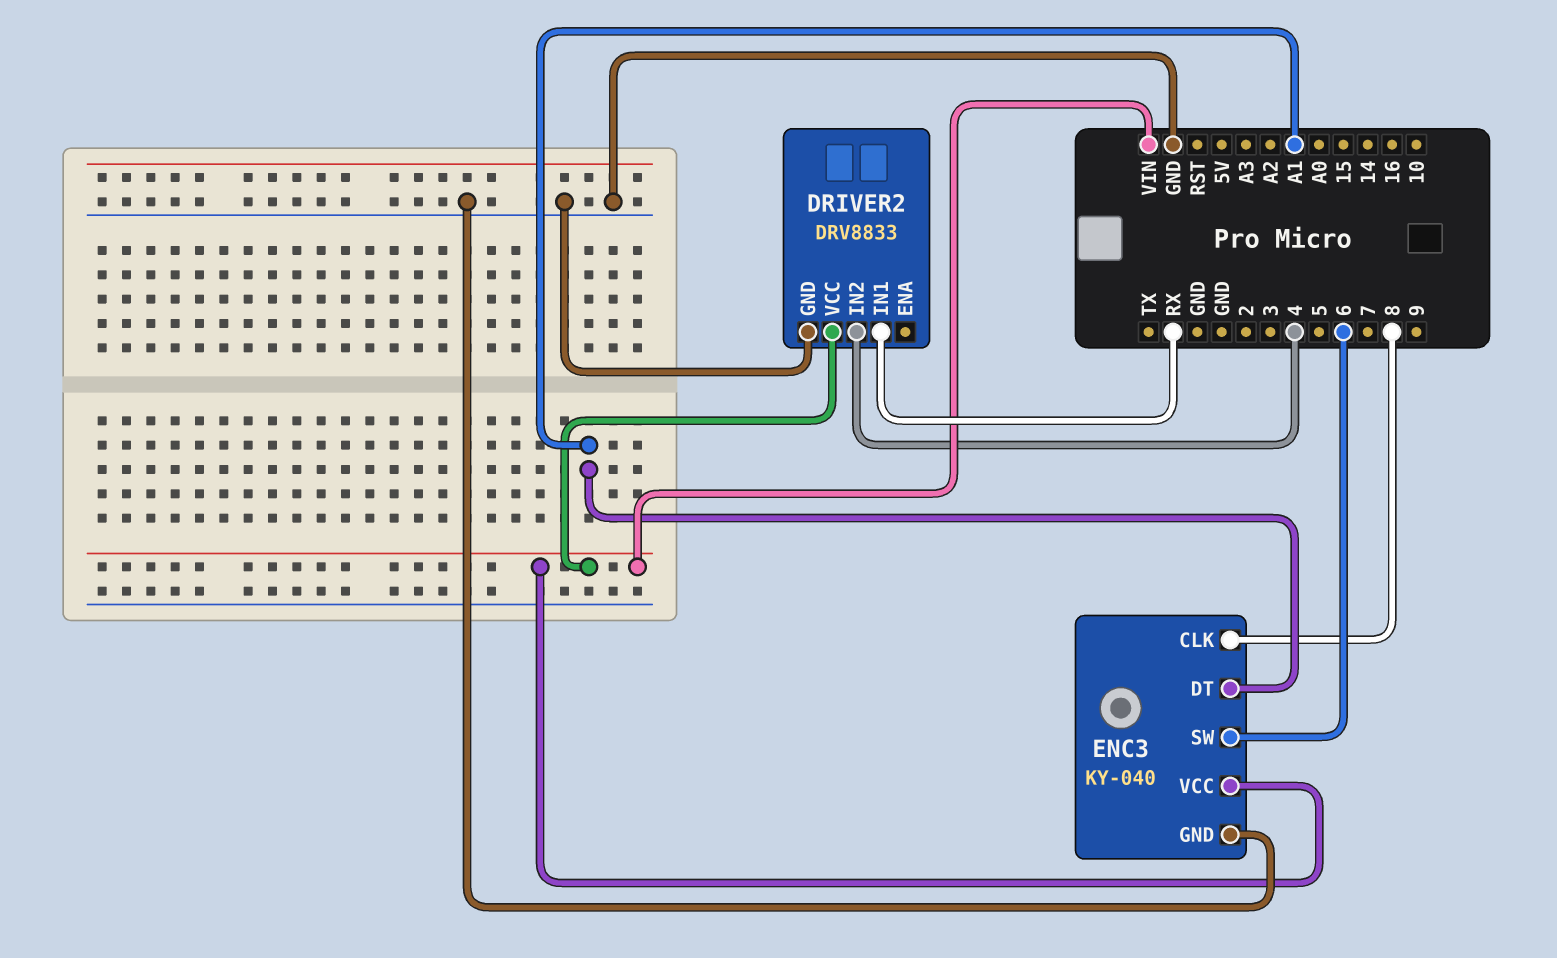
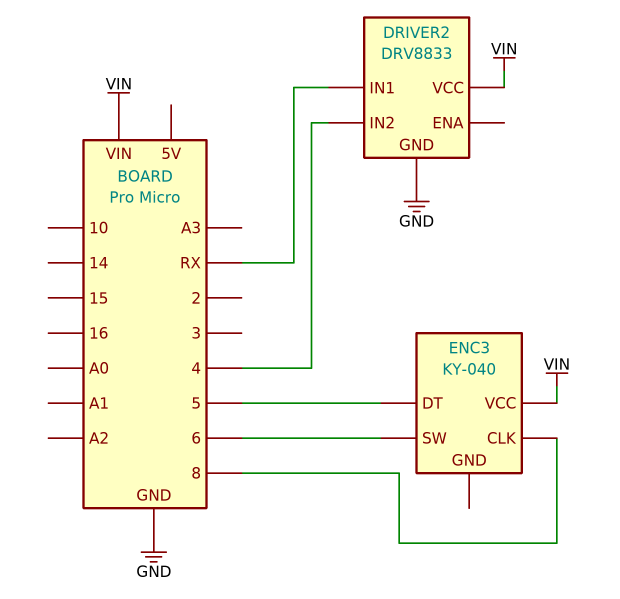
ENC3 pin DT: A1 -> 5
ENC3 pin GND: GND -> none

